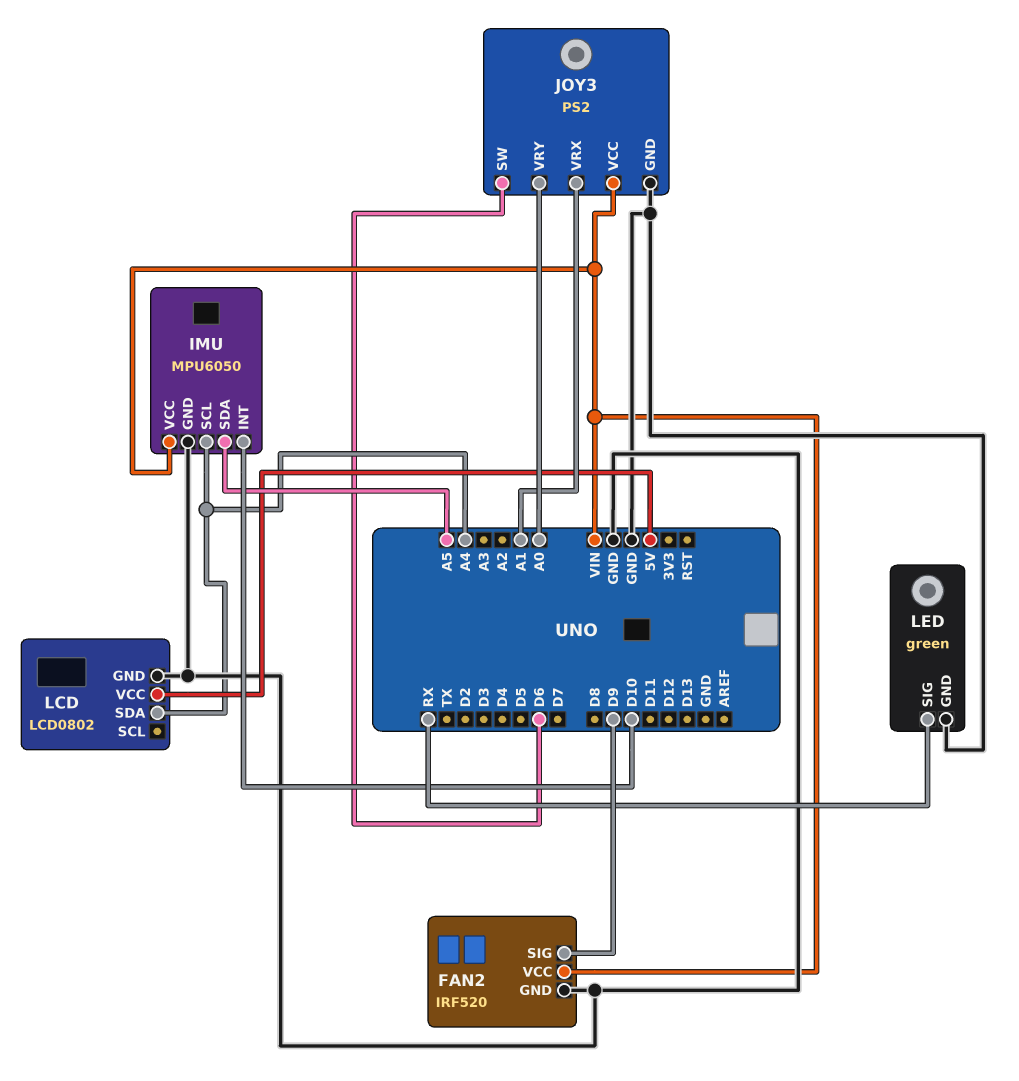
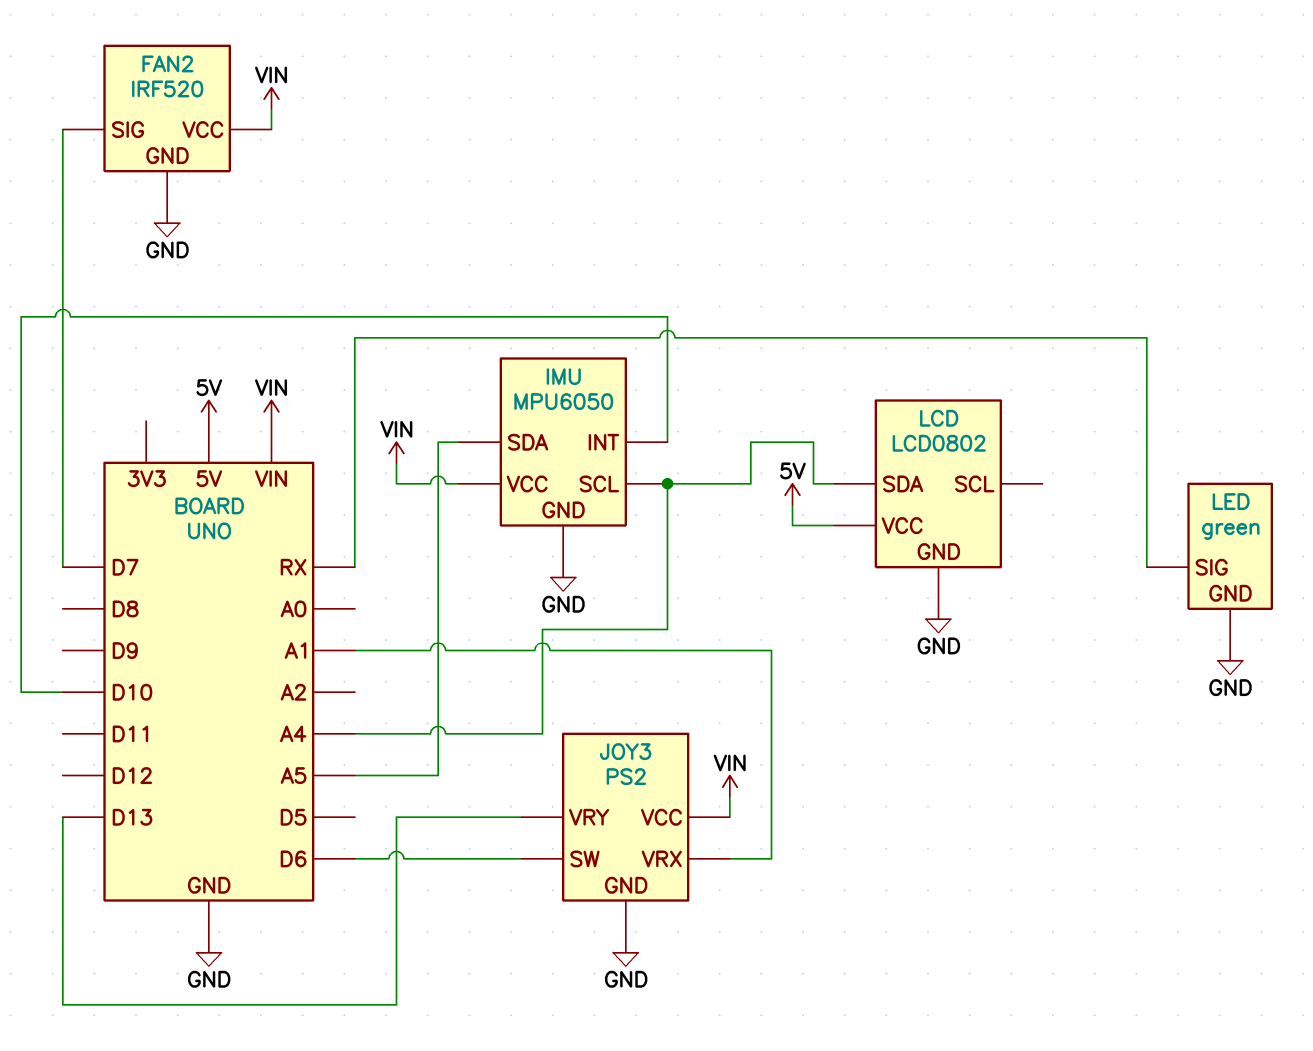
FAN2 pin SIG: D9 -> D7
JOY3 pin VRY: A0 -> D13

